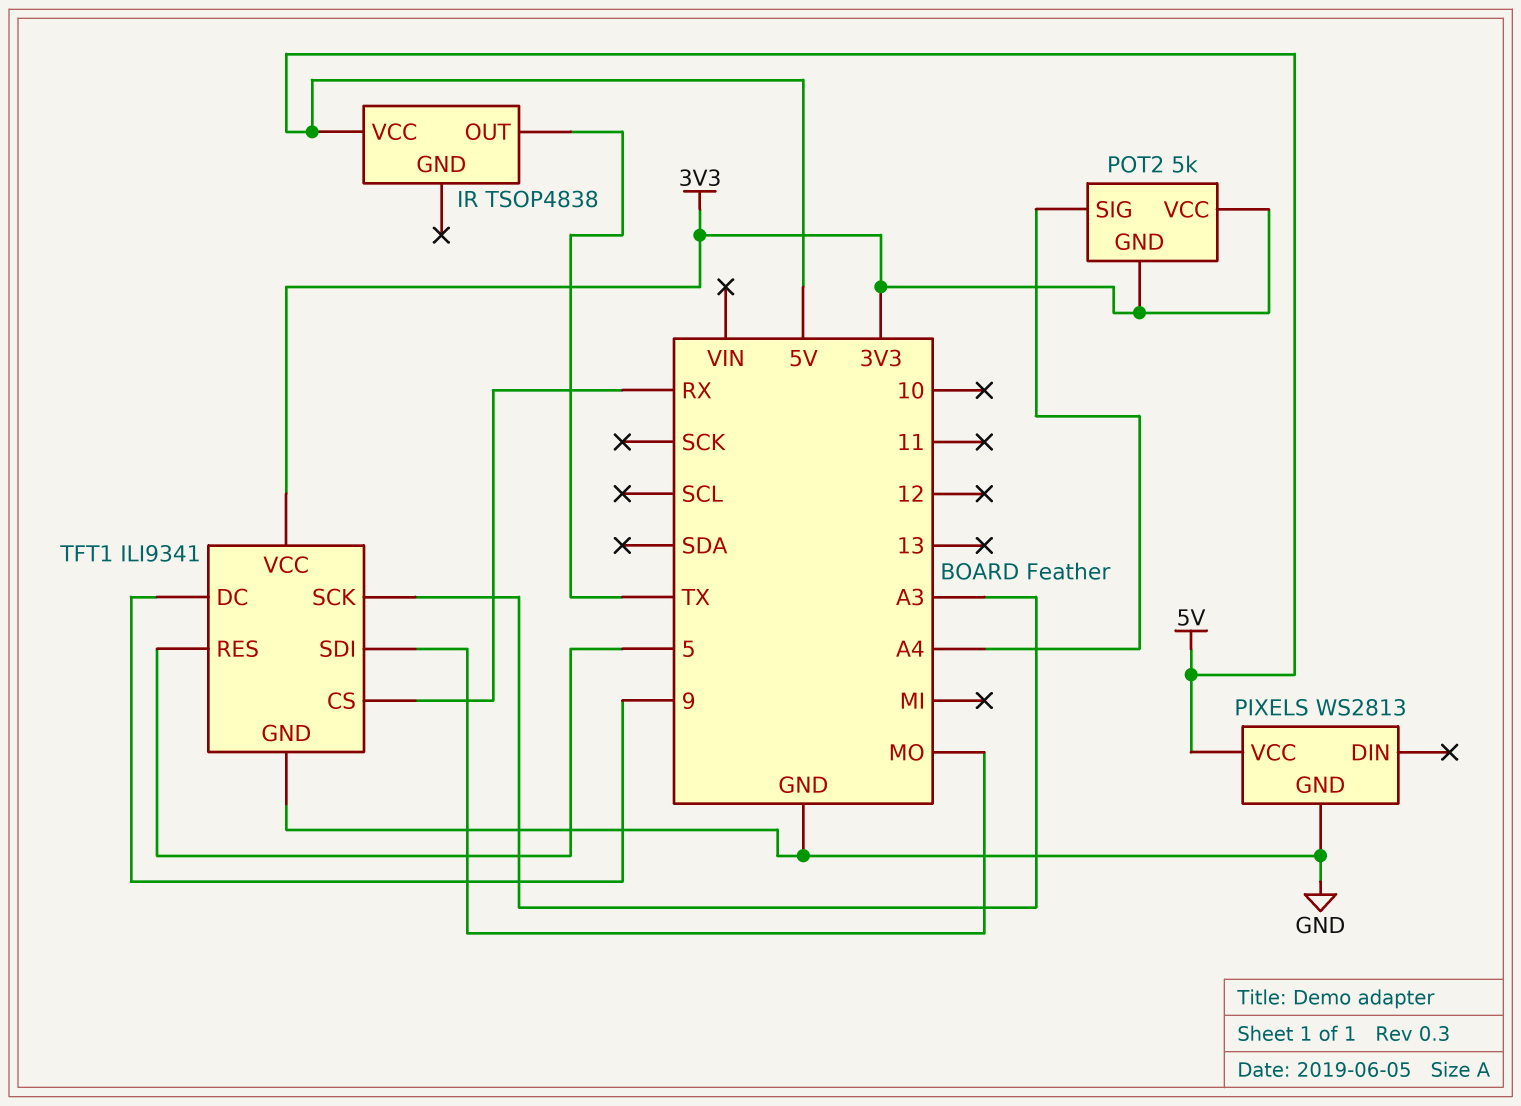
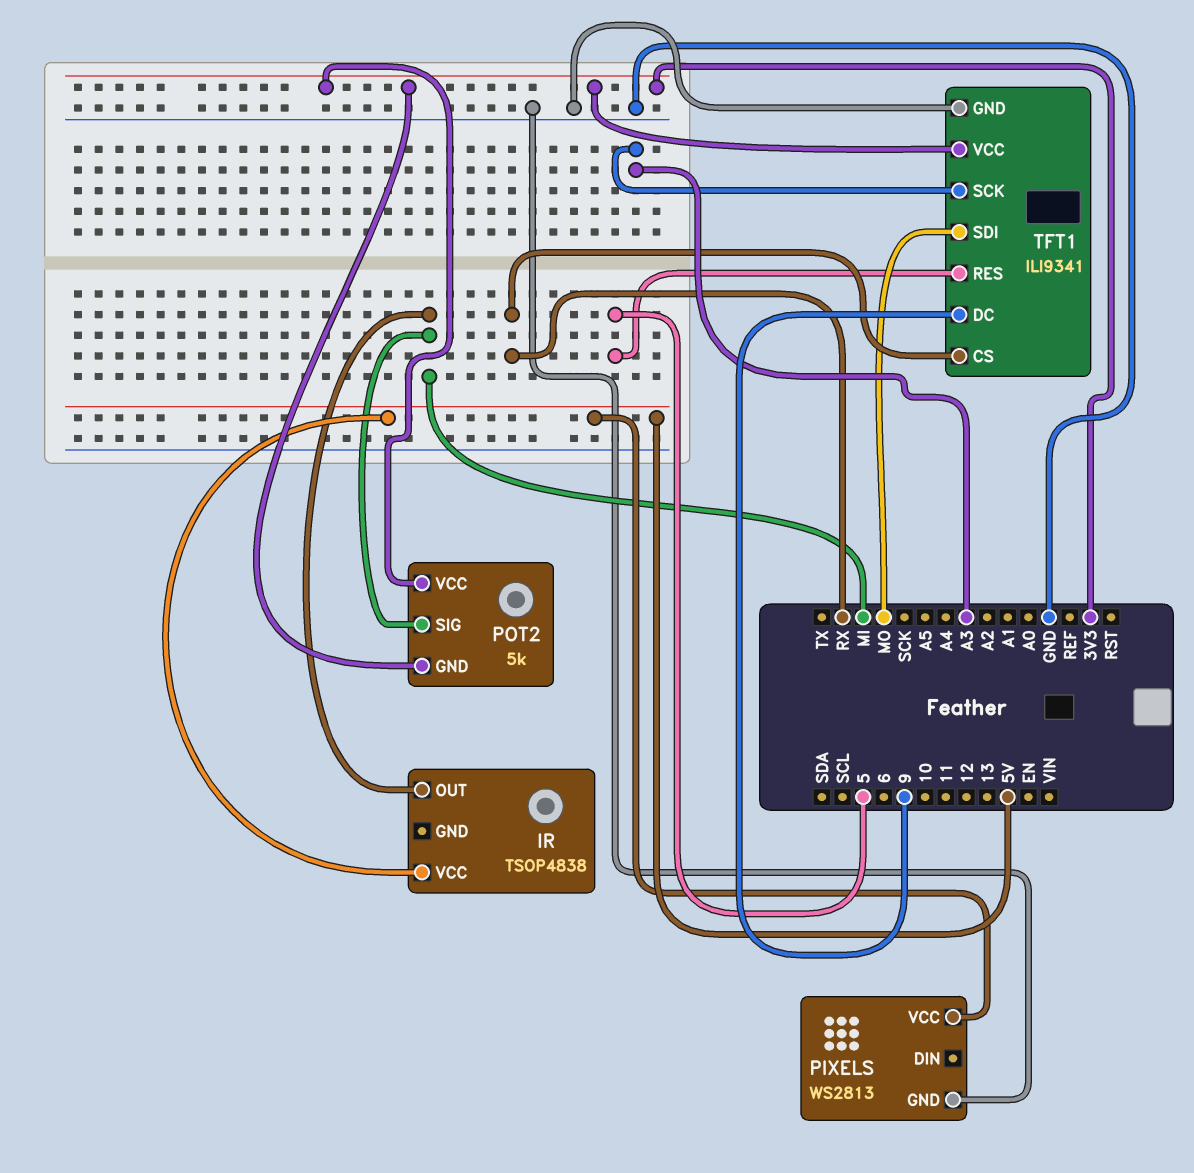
IR pin OUT: TX -> MI
POT2 pin SIG: A4 -> MI

